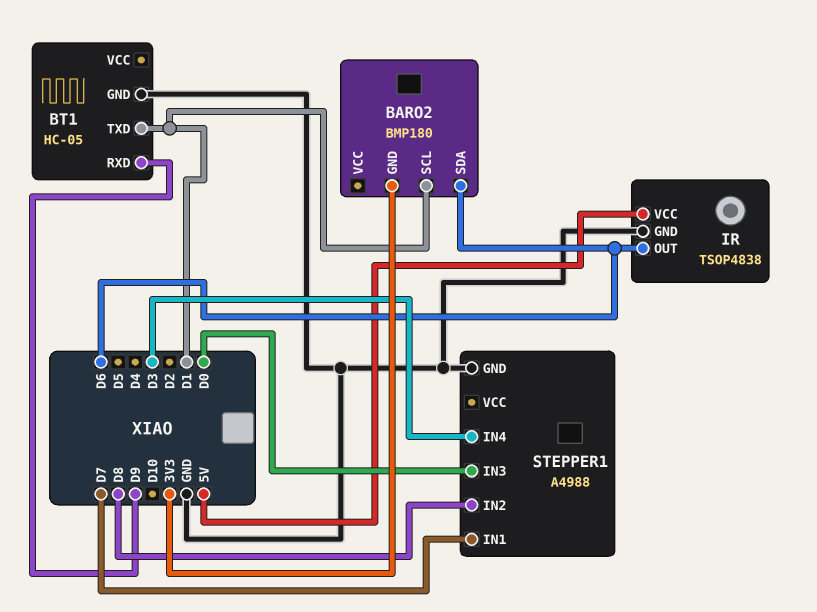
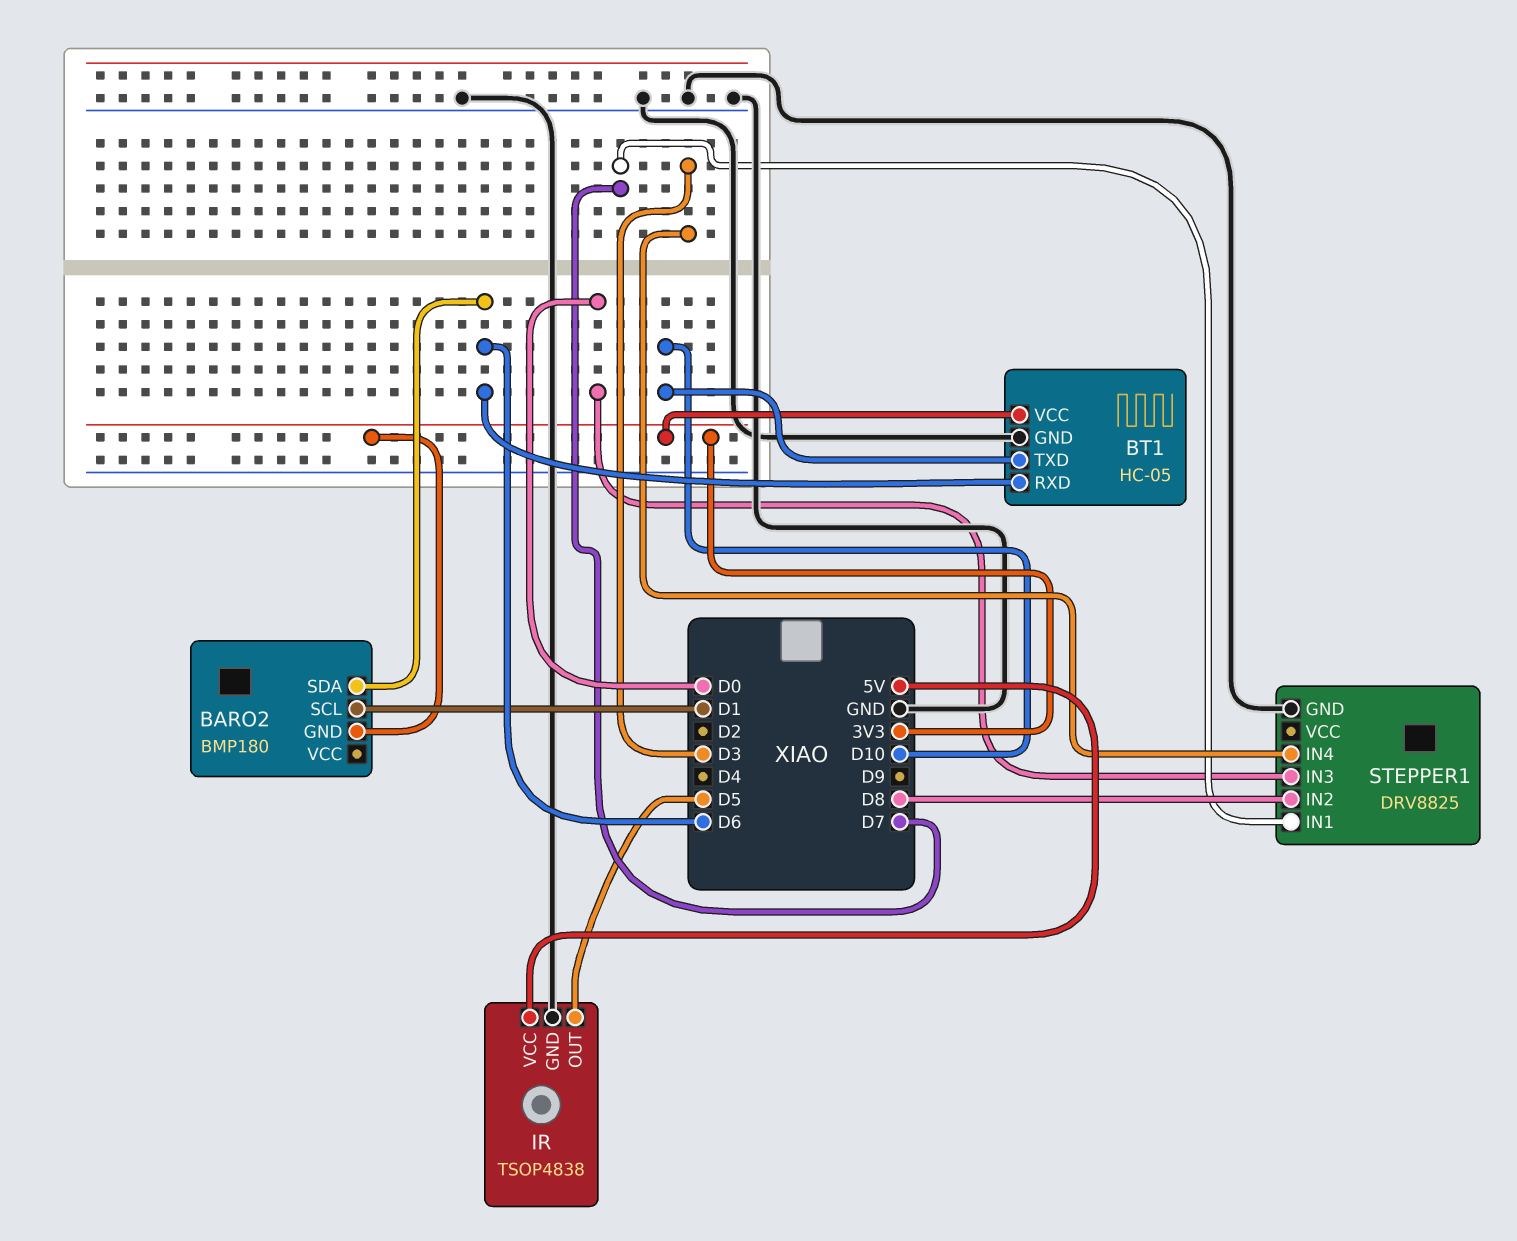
BT1 pin RXD: D9 -> D6
BT1 pin TXD: D1 -> D10
BT1 pin VCC: none -> 3V3
IR pin OUT: D6 -> D5
STEPPER1: A4988 -> DRV8825

